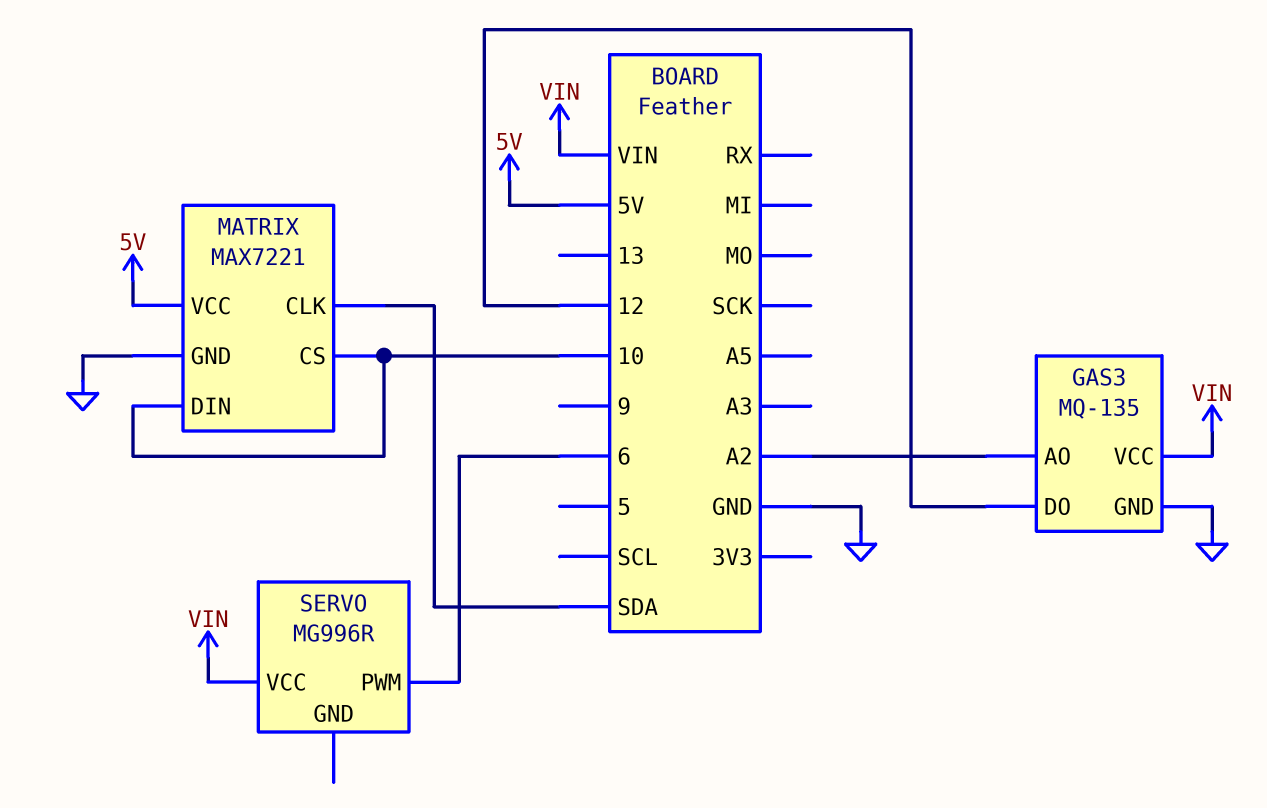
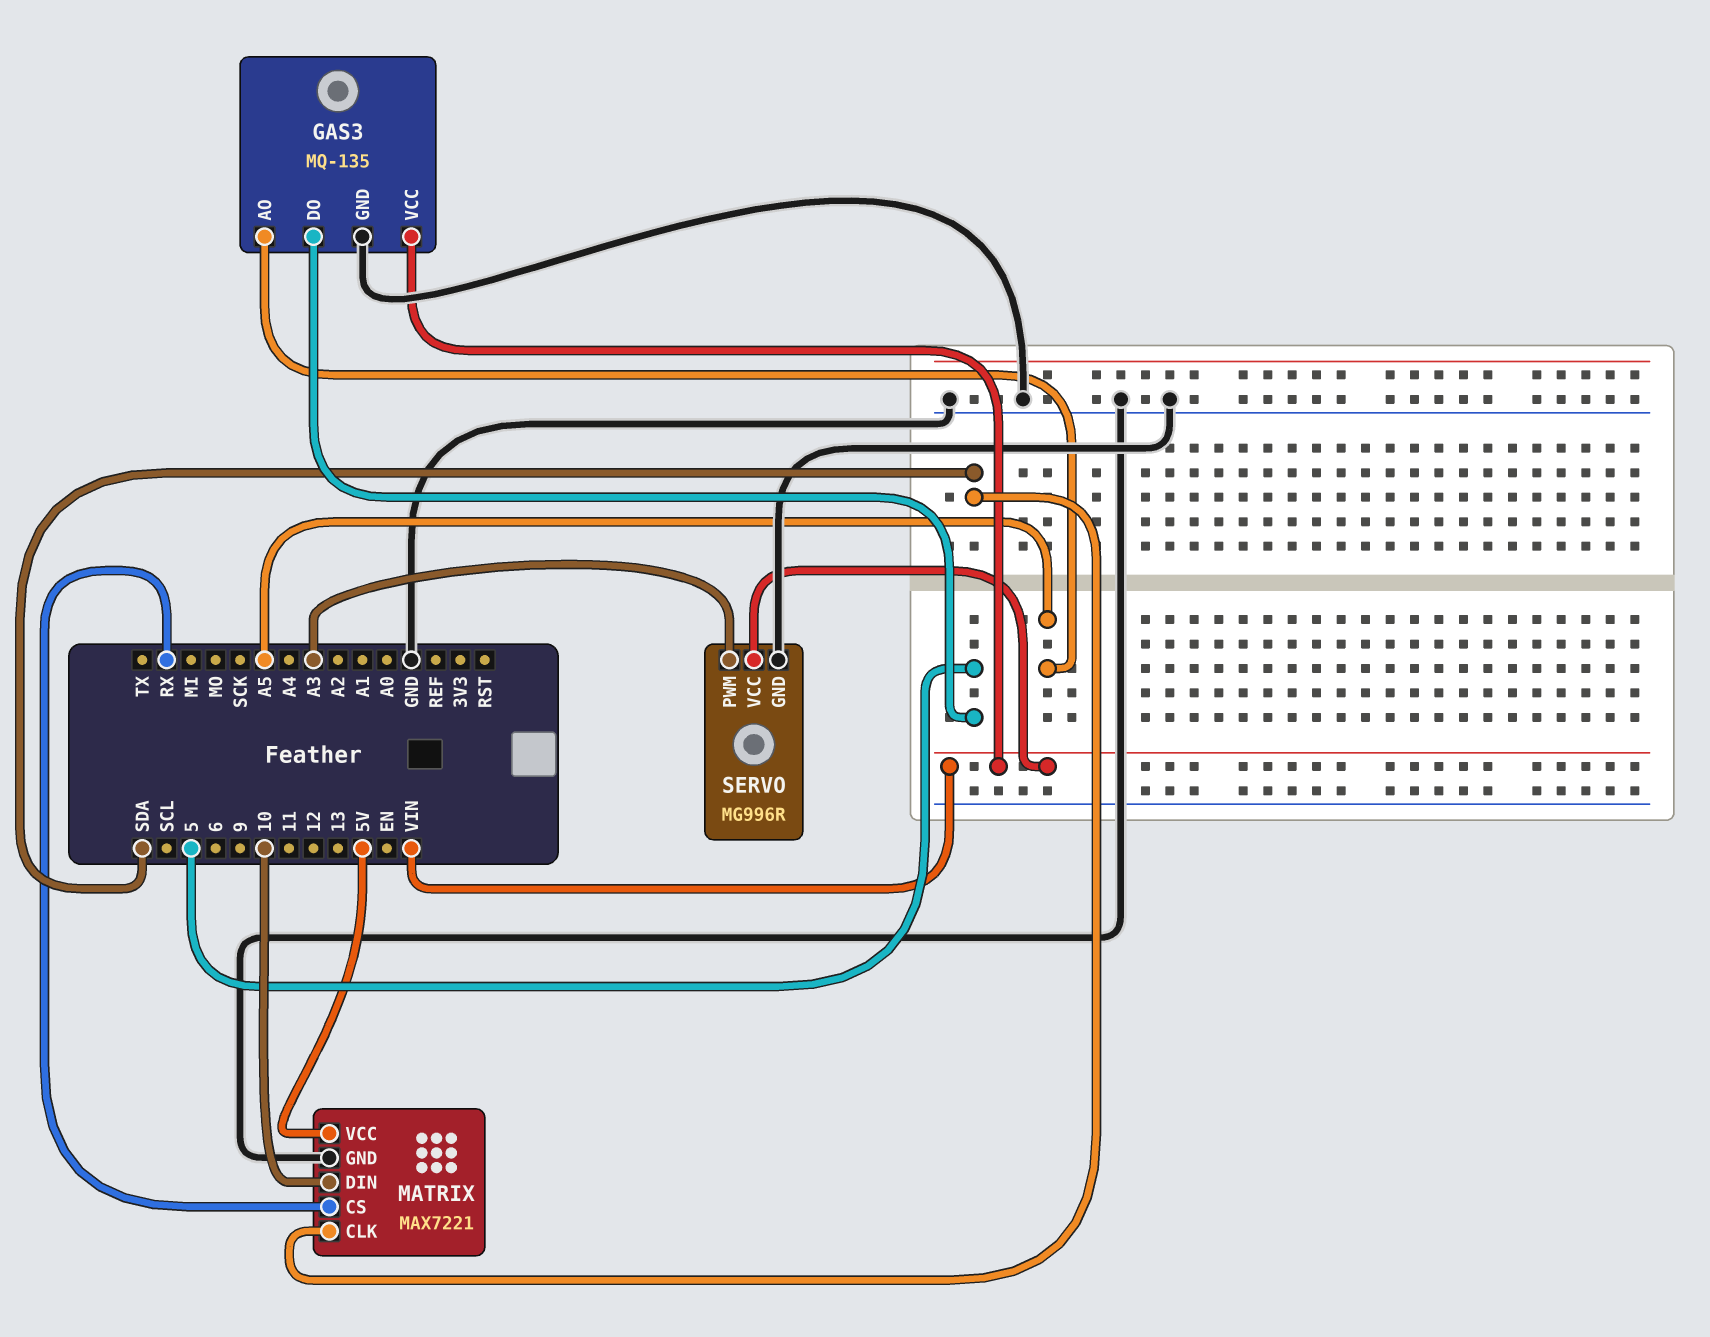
GAS3 pin AO: A2 -> A5
GAS3 pin DO: 12 -> 5
MATRIX pin CS: 10 -> RX
SERVO pin GND: none -> GND
SERVO pin PWM: 6 -> A3

